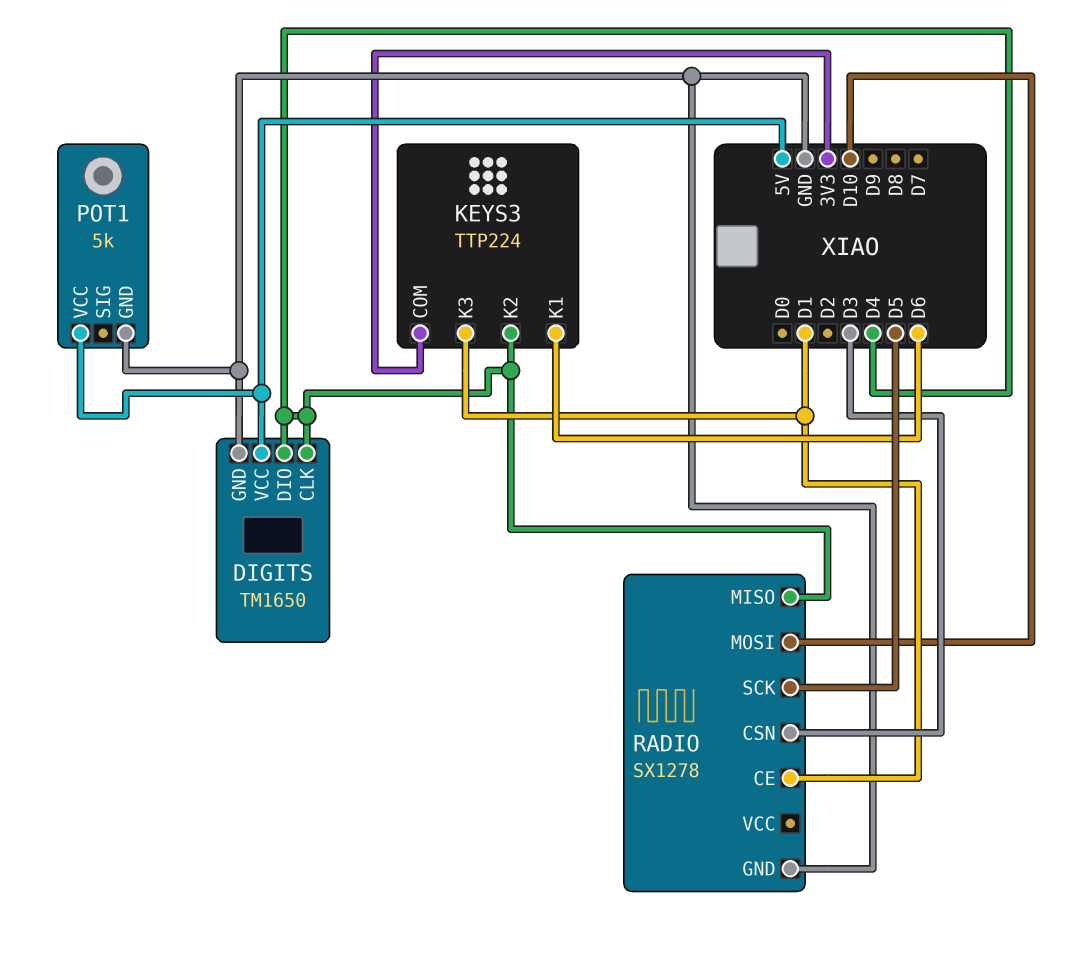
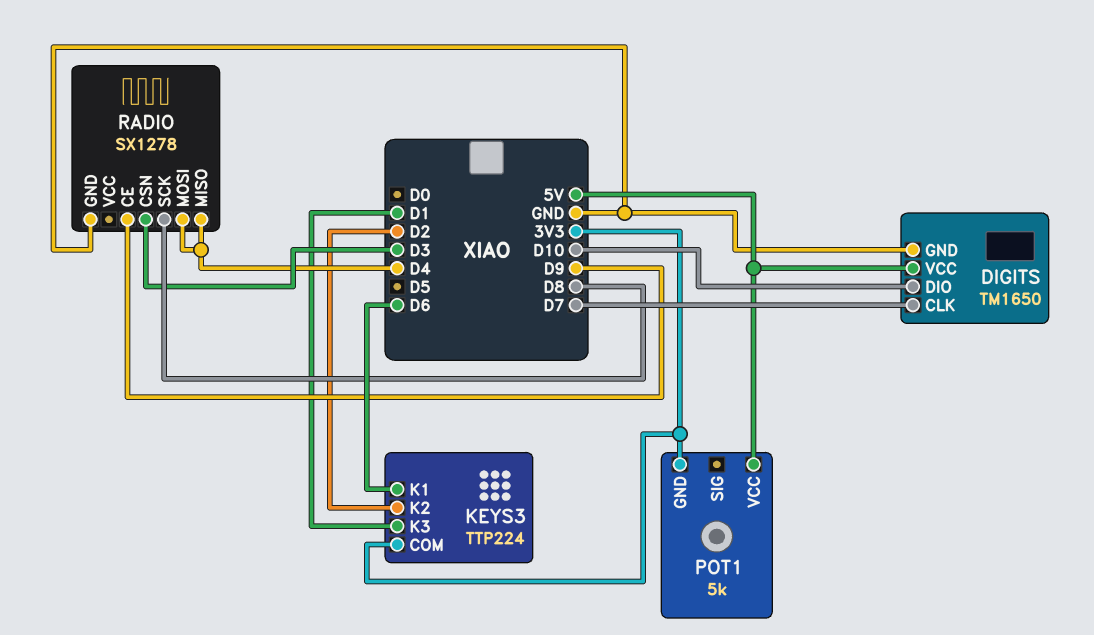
DIGITS pin CLK: D4 -> D7
DIGITS pin DIO: D4 -> D10
KEYS3 pin K2: D4 -> D2
POT1 pin GND: GND -> 3V3
RADIO pin CE: D1 -> D9
RADIO pin MOSI: D10 -> D4
RADIO pin SCK: D5 -> D8

